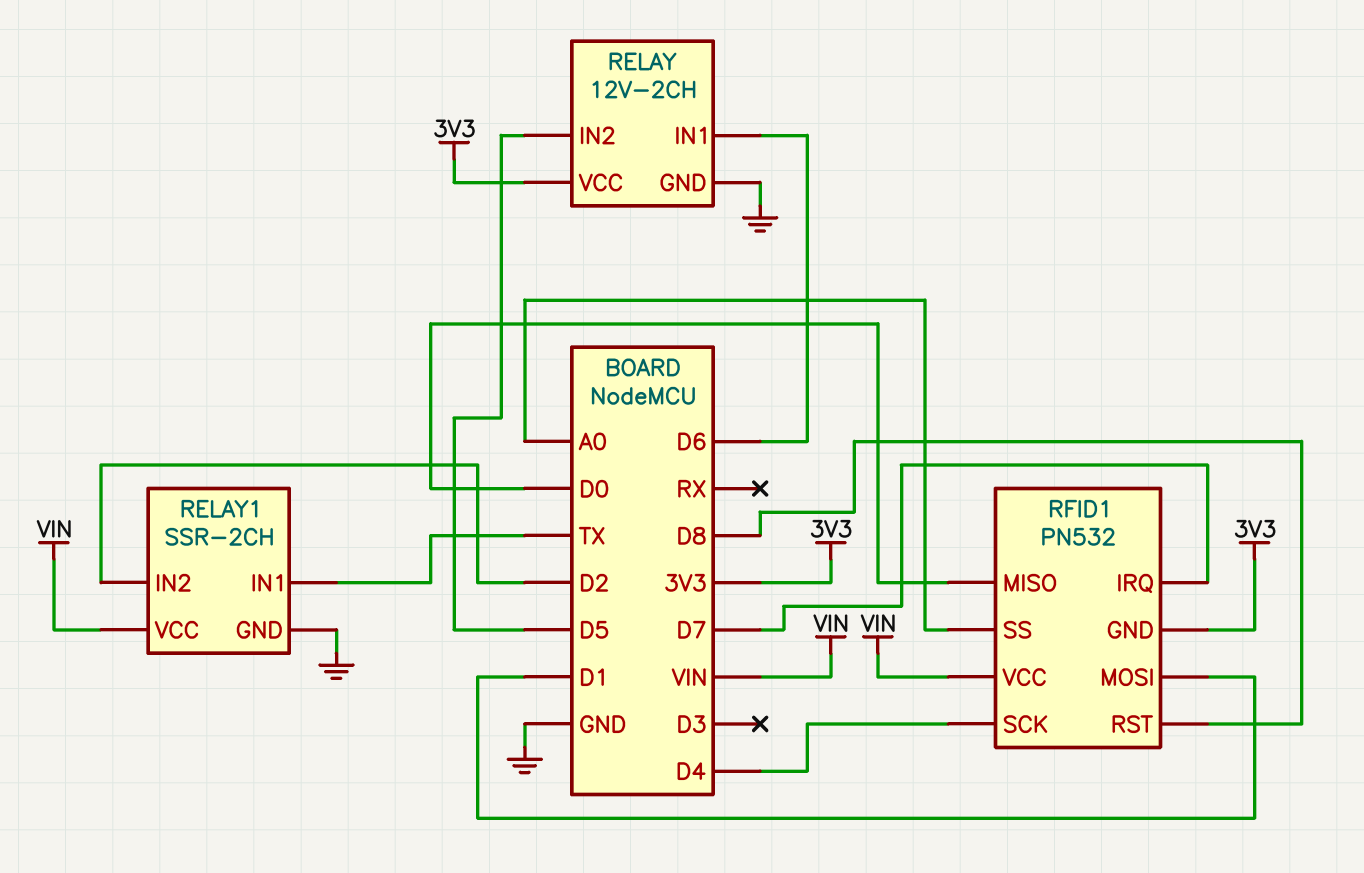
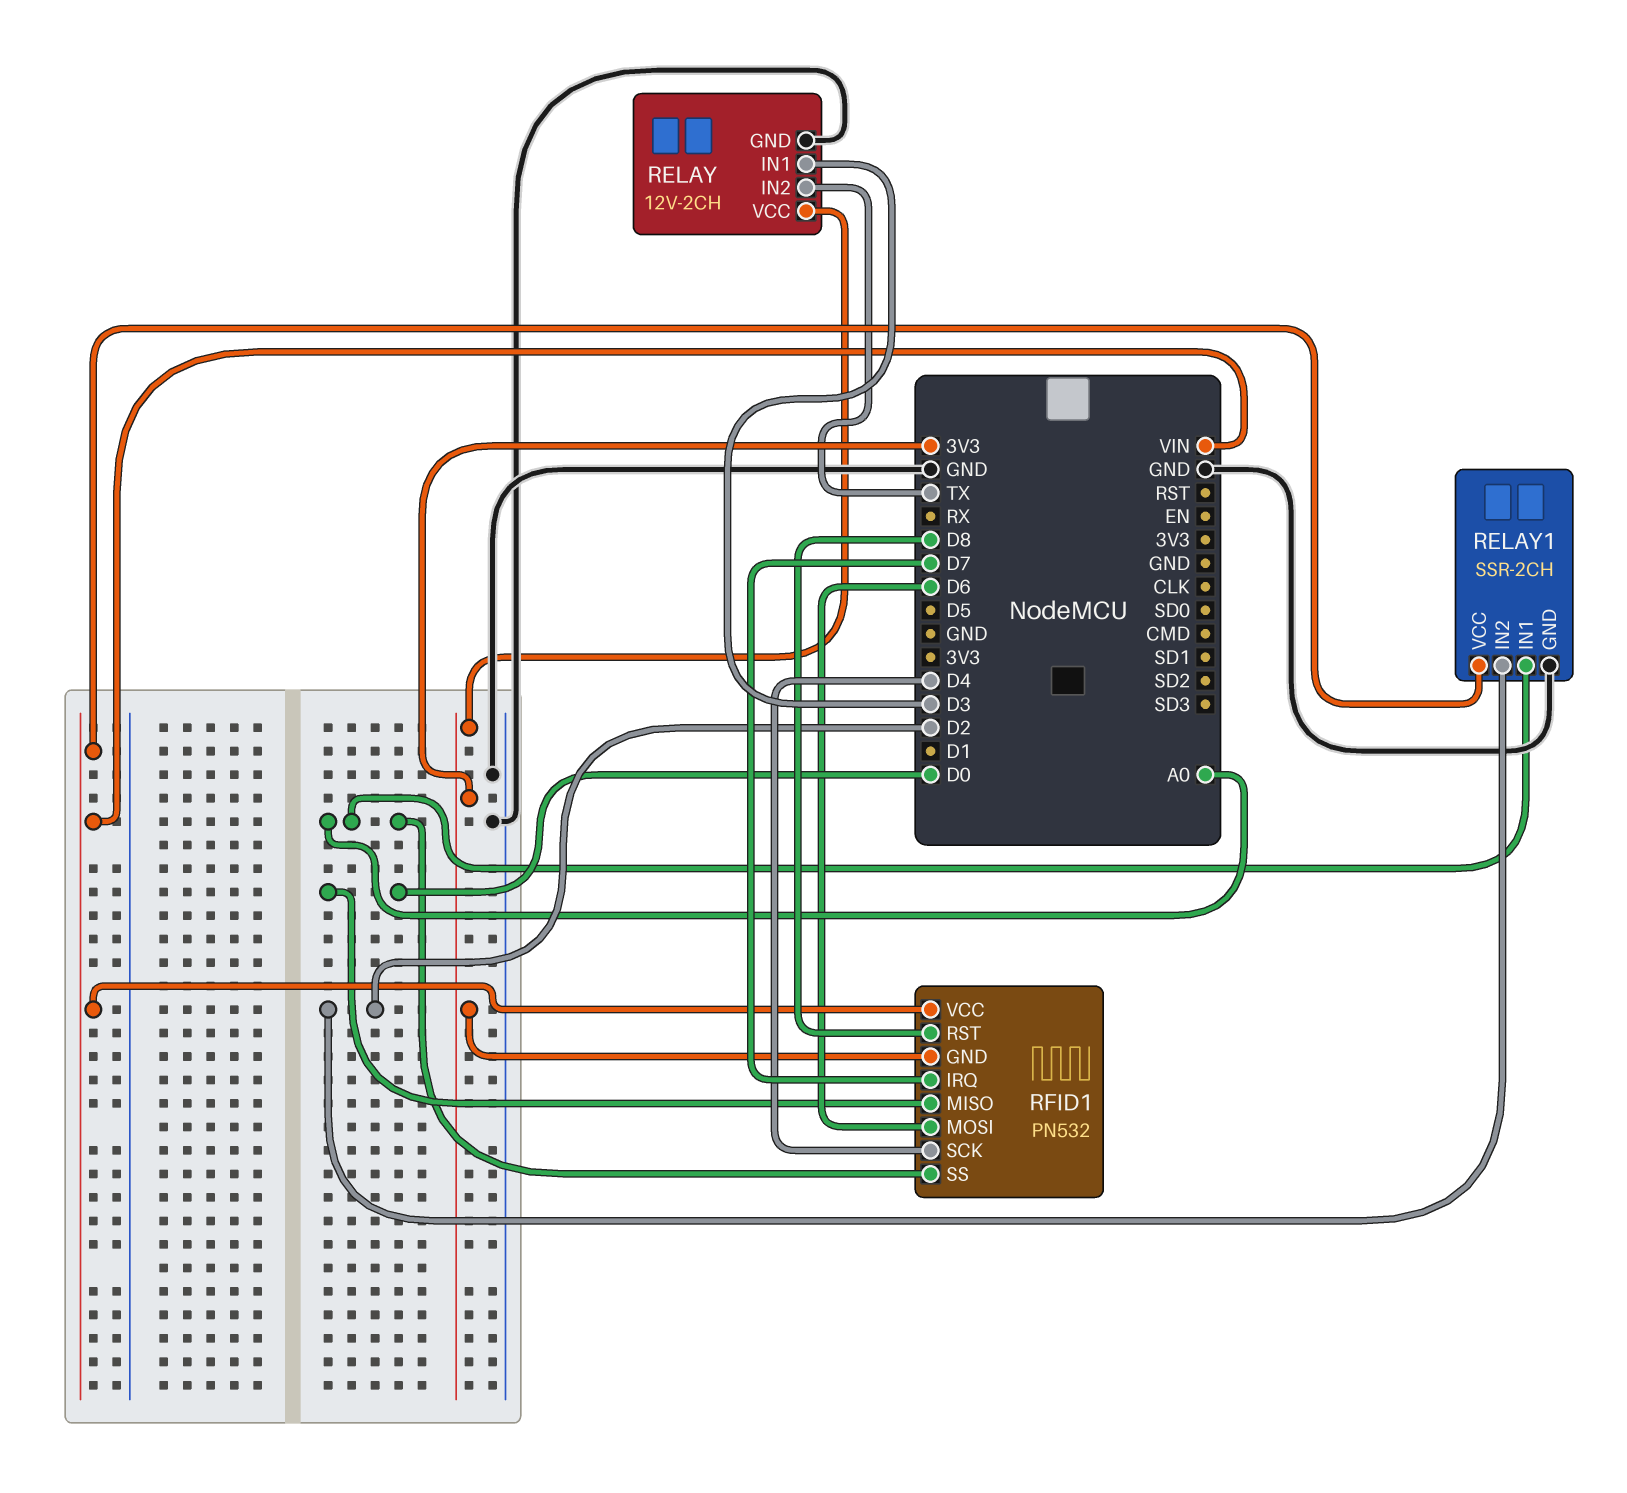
RELAY pin IN1: D6 -> D3
RELAY pin IN2: D5 -> TX
RELAY1 pin IN1: TX -> A0
RFID1 pin MOSI: D1 -> D6

